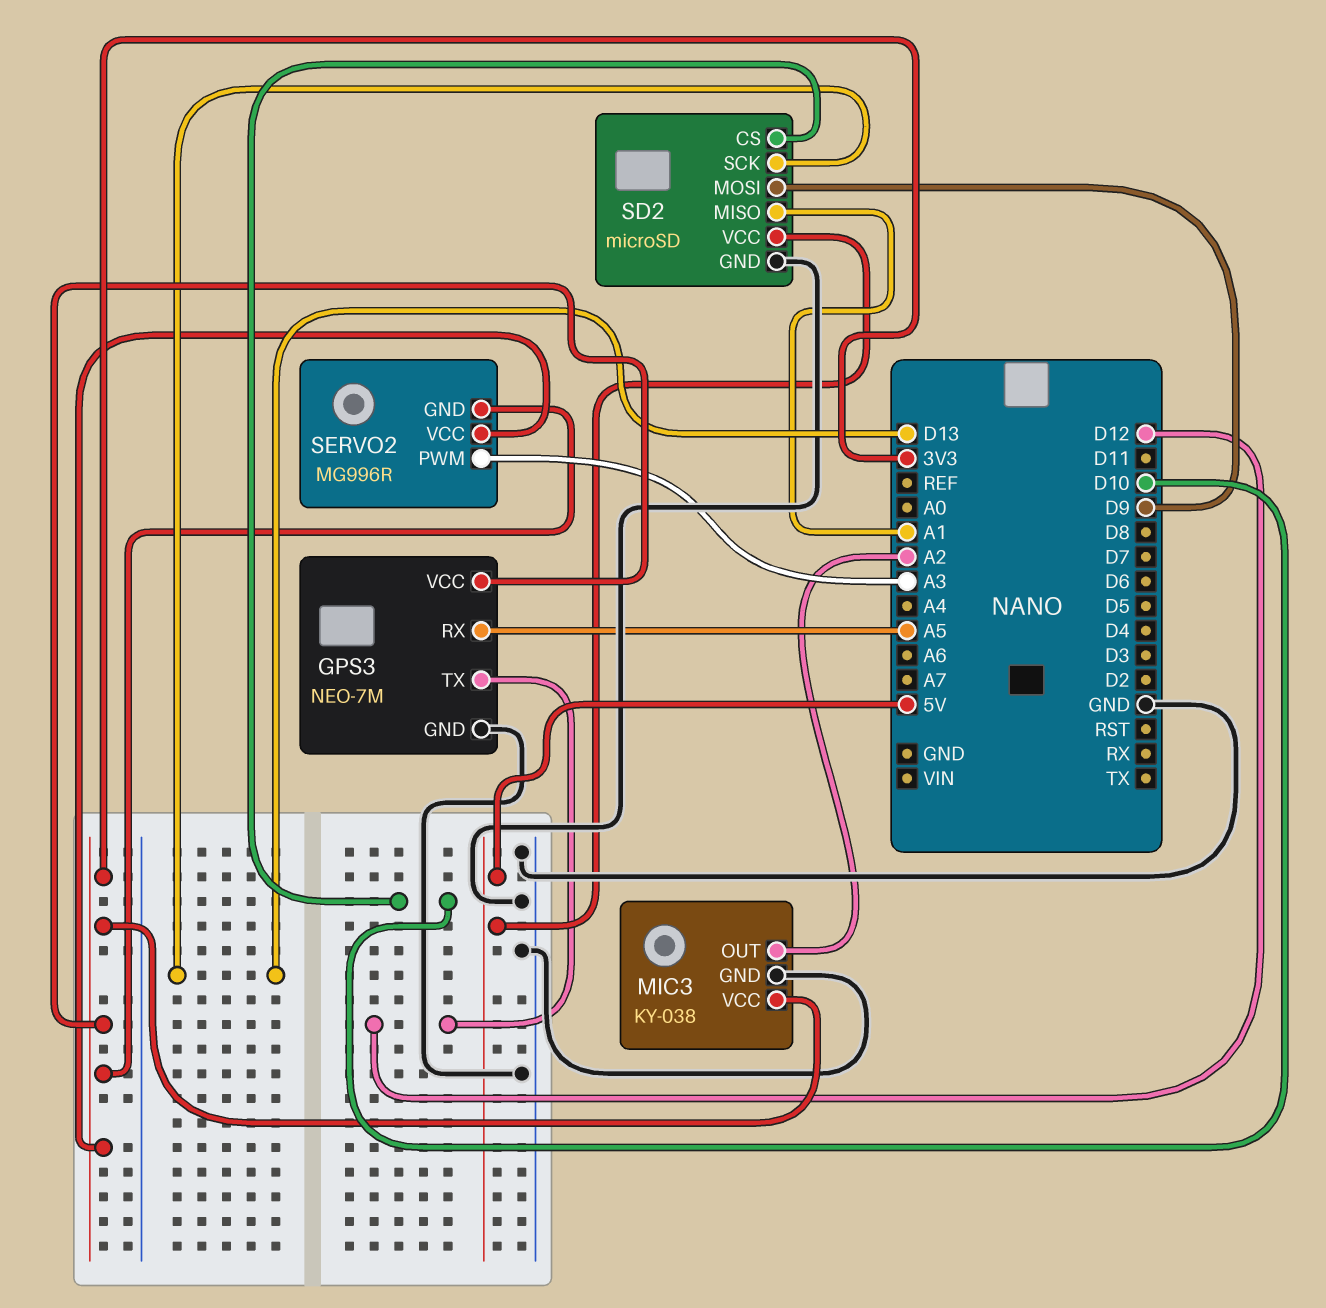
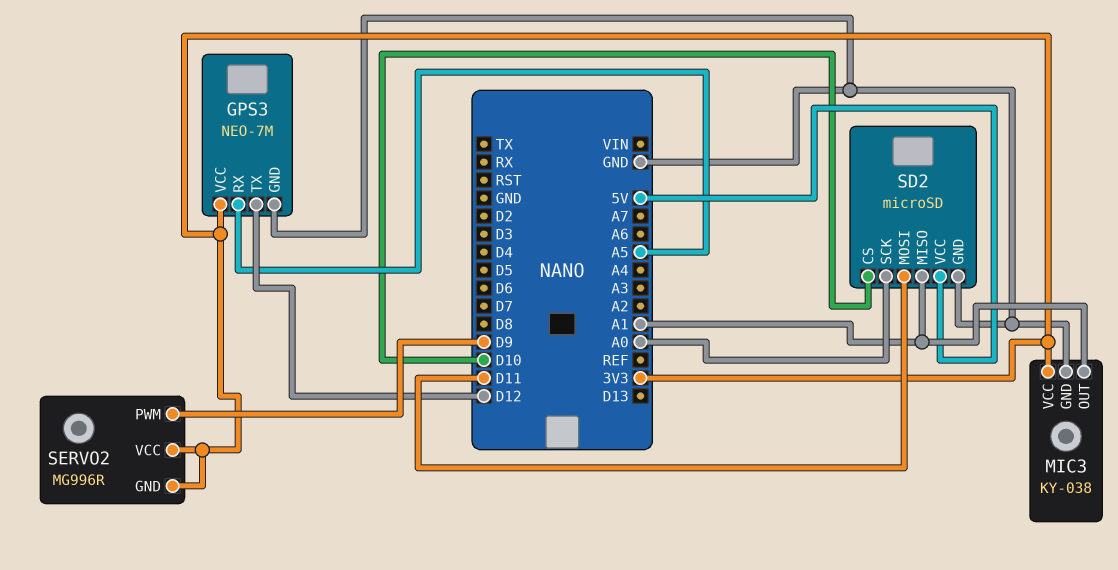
MIC3 pin OUT: A2 -> A1
SD2 pin MOSI: D9 -> D11
SD2 pin SCK: D13 -> A0
SERVO2 pin PWM: A3 -> D9

